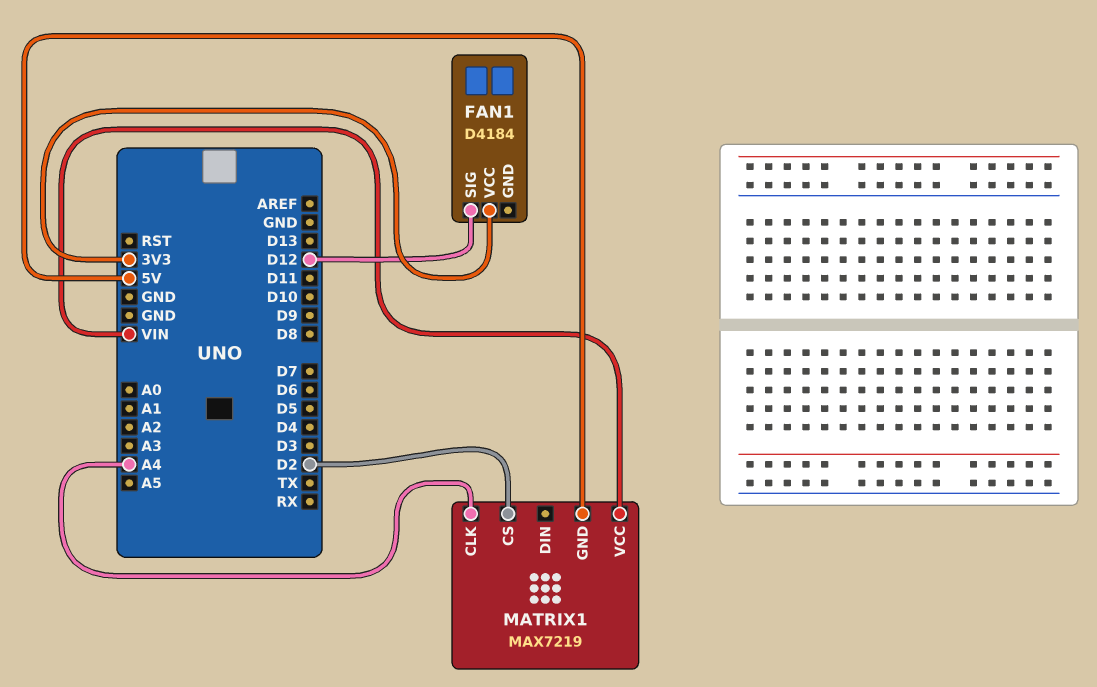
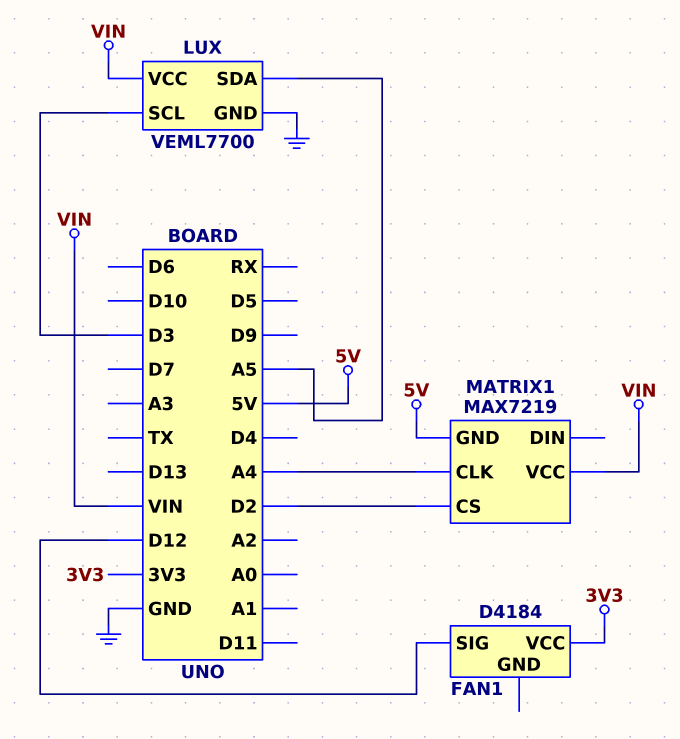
LUX: none -> VEML7700
LUX pin GND: none -> GND
LUX pin SCL: none -> D3
LUX pin SDA: none -> A5
LUX pin VCC: none -> VIN

